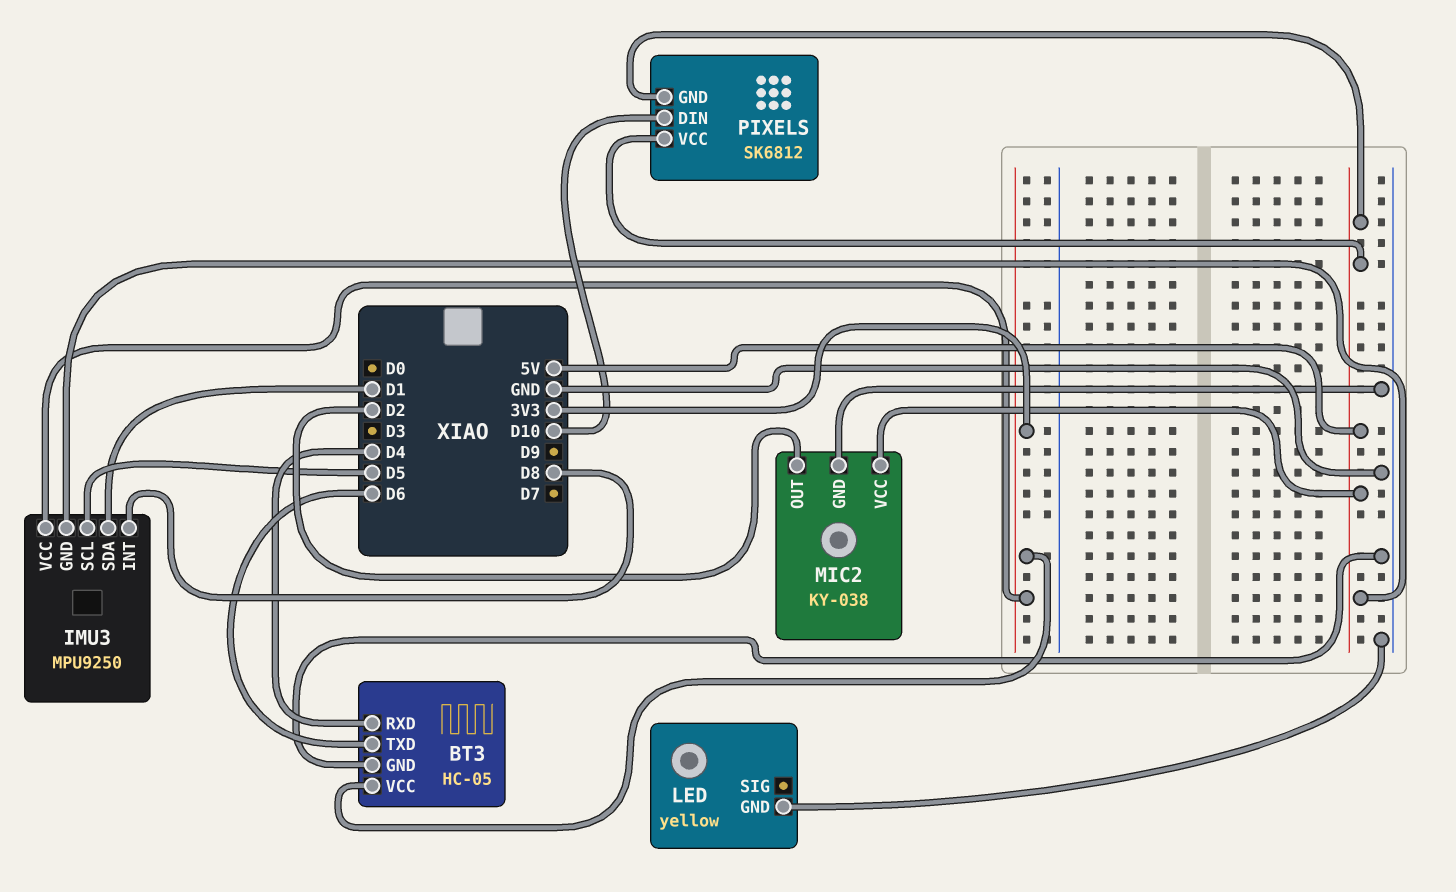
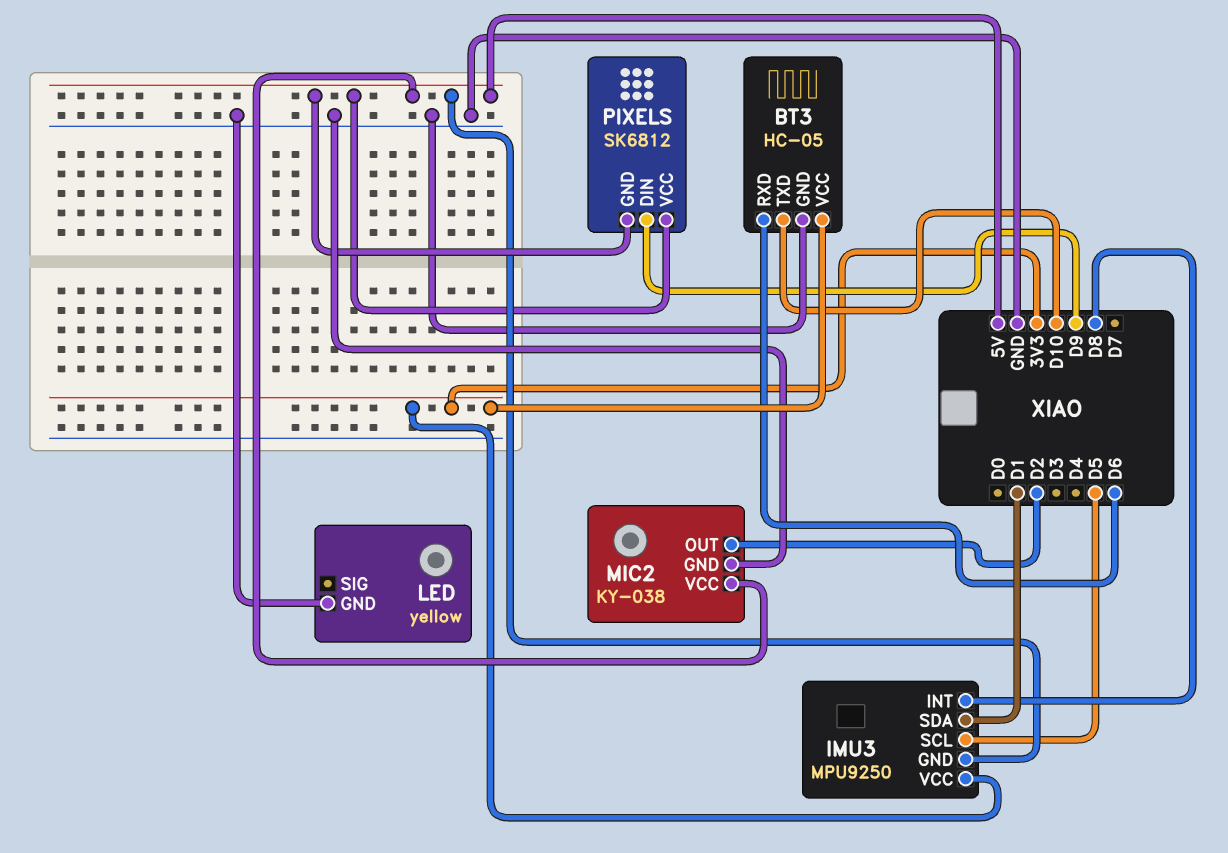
BT3 pin RXD: D4 -> D6
BT3 pin TXD: D6 -> D10
PIXELS pin DIN: D10 -> D9

